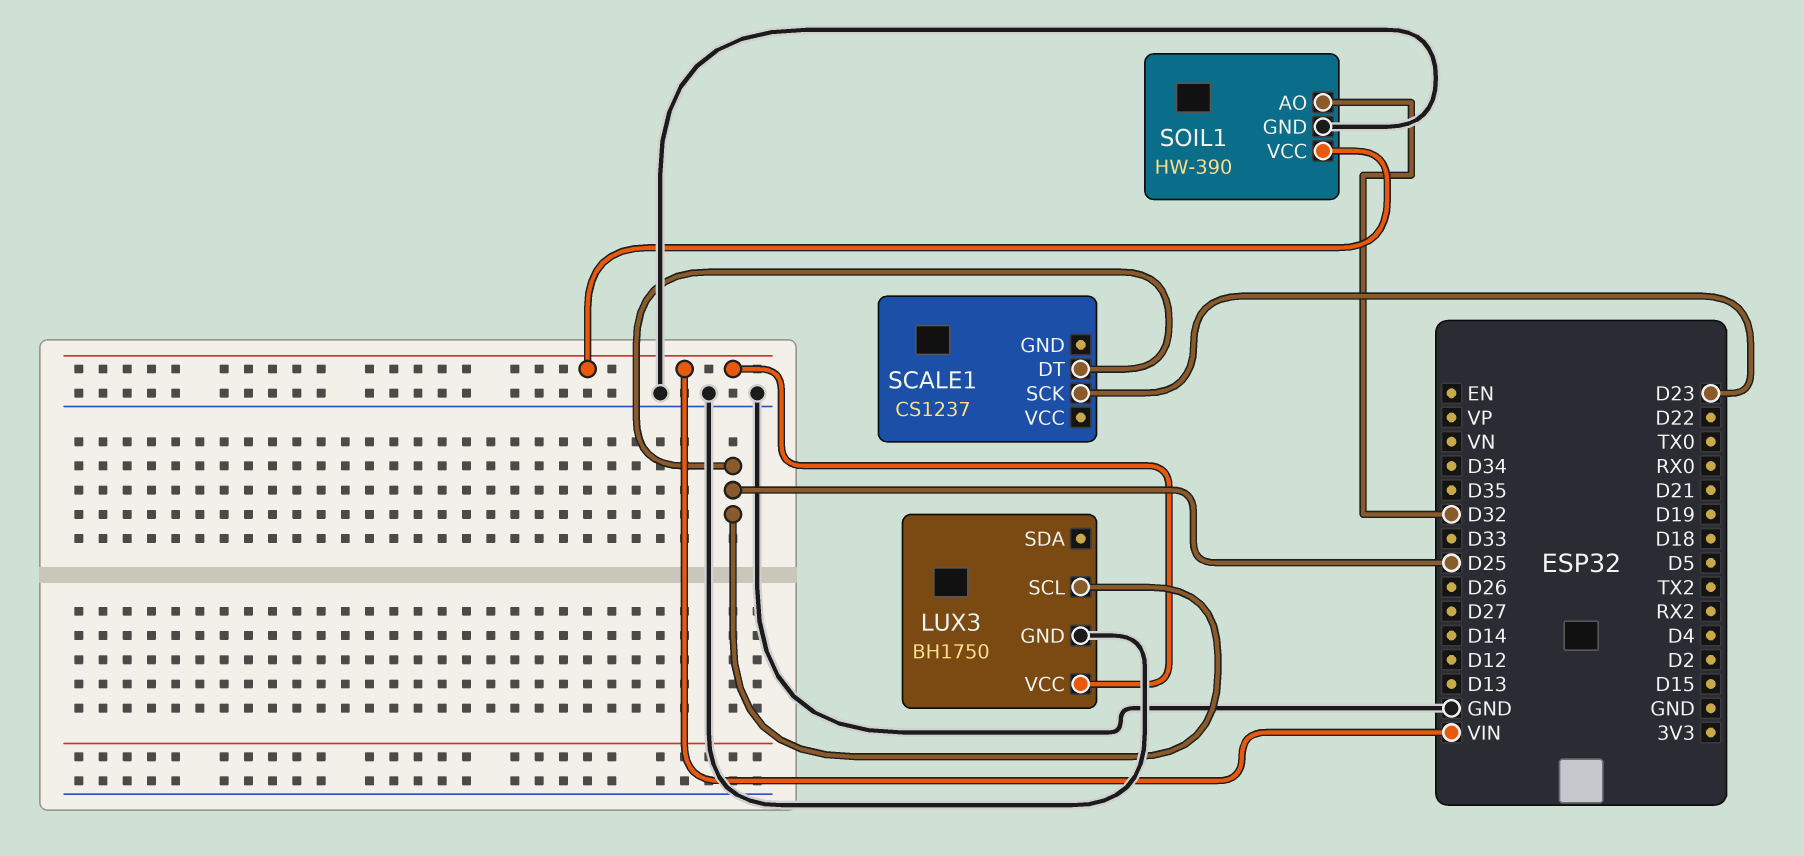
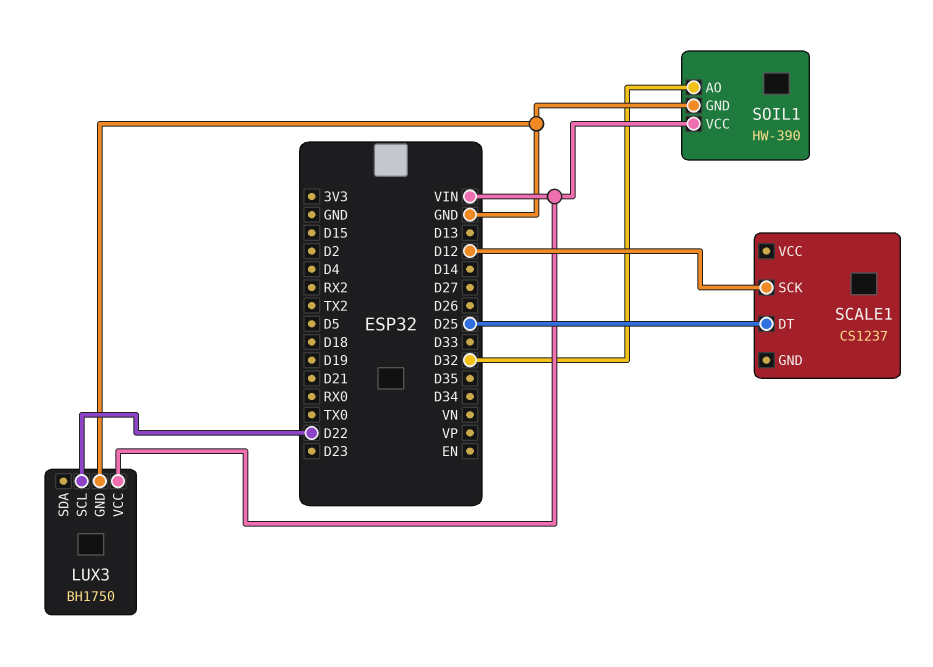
LUX3 pin SCL: D25 -> D22
SCALE1 pin SCK: D23 -> D12

